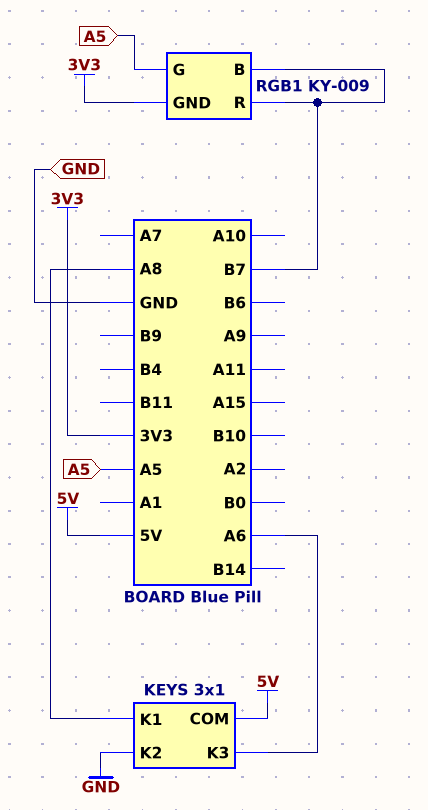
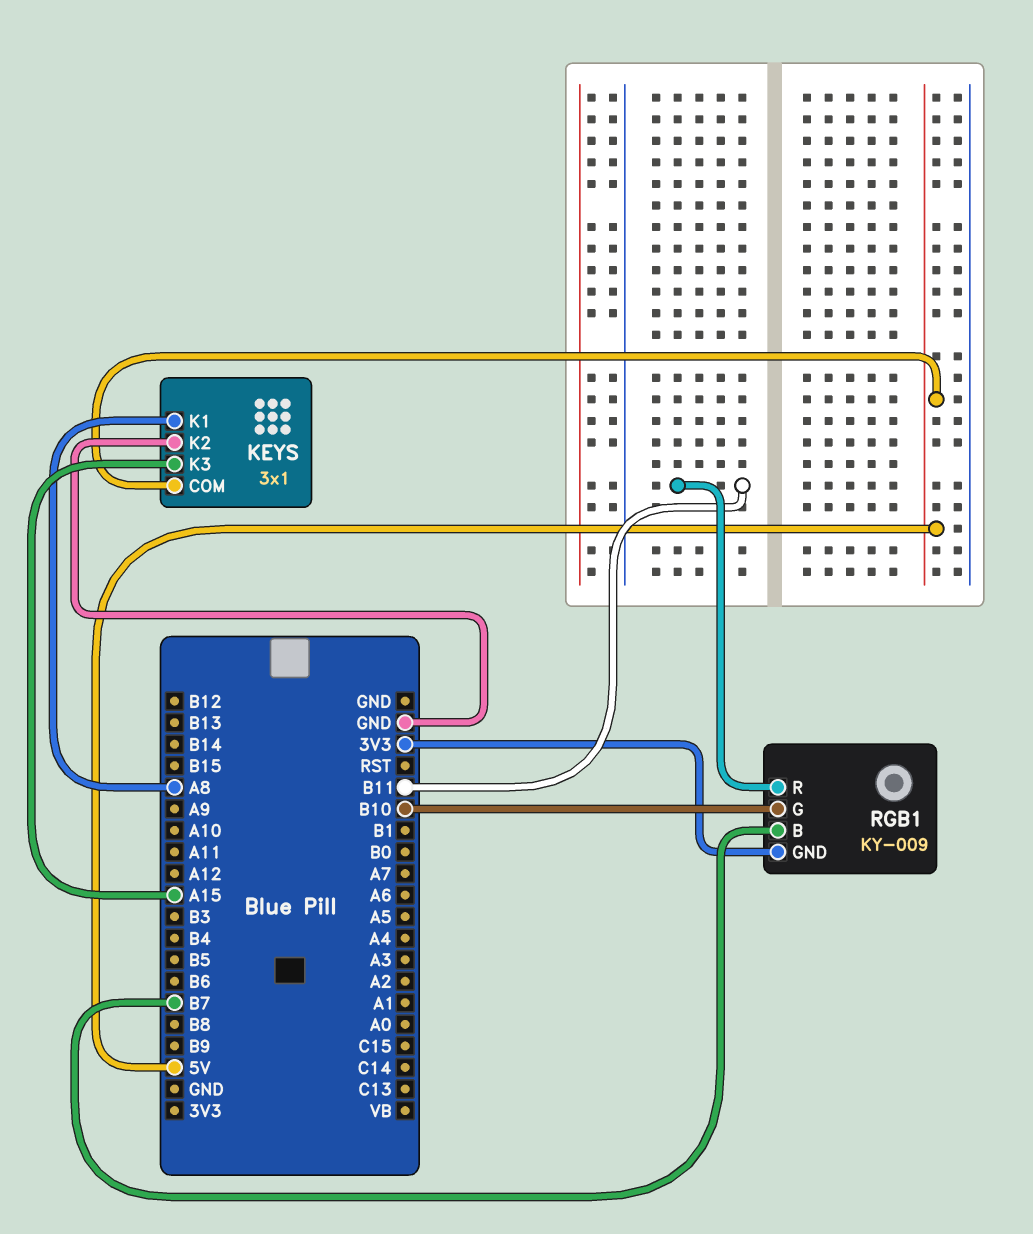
KEYS pin K3: A6 -> A15
RGB1 pin G: A5 -> B10
RGB1 pin R: B7 -> B11

